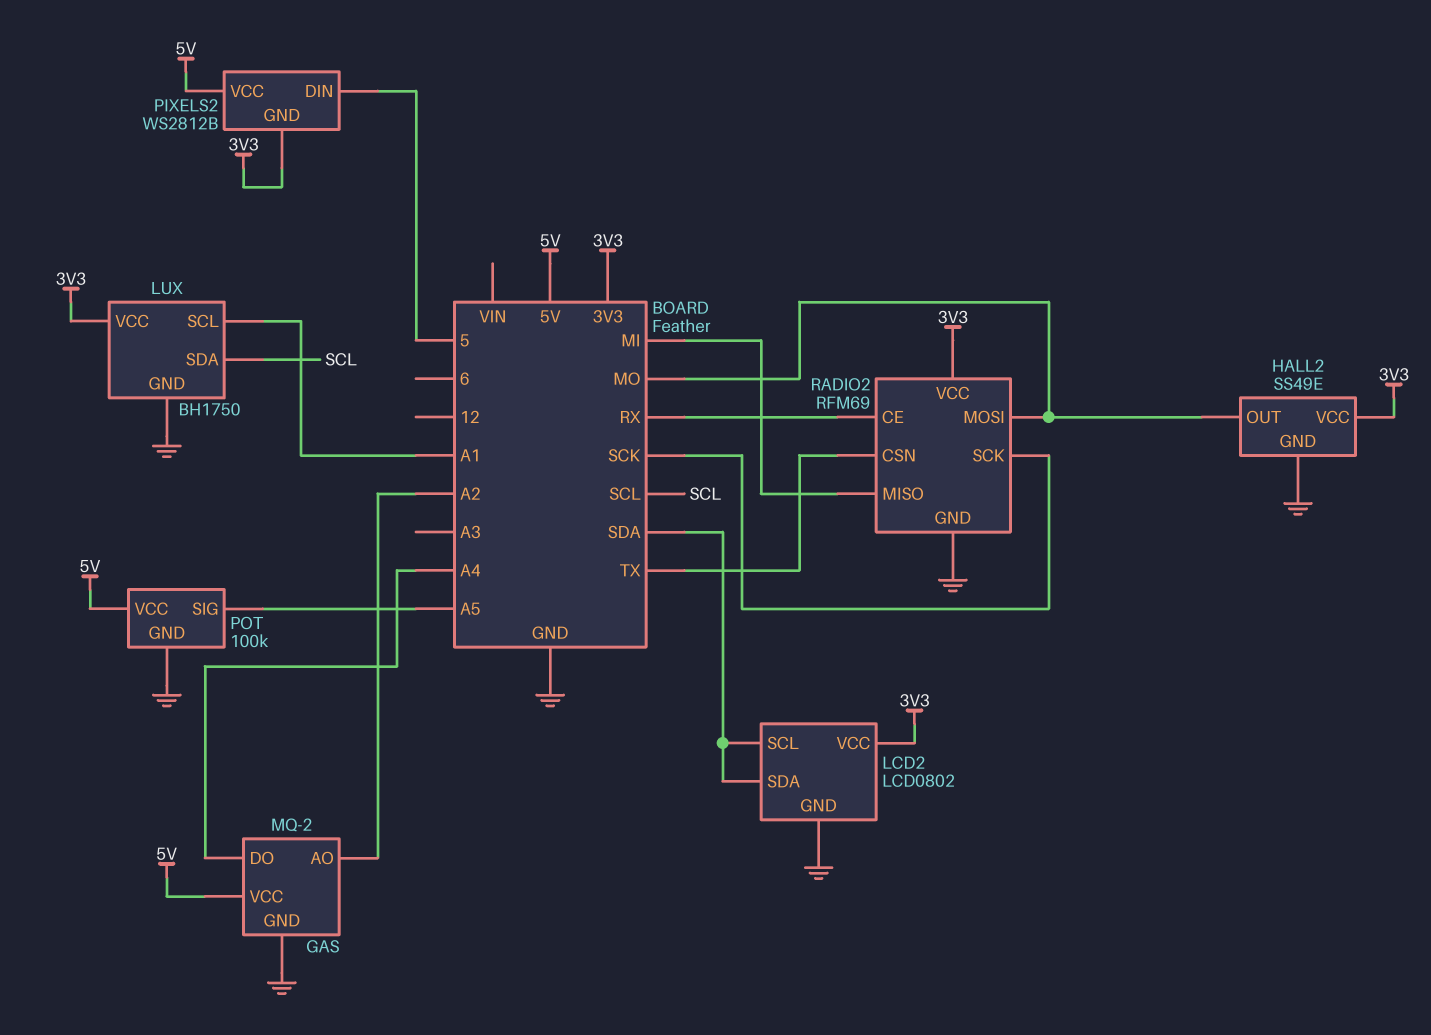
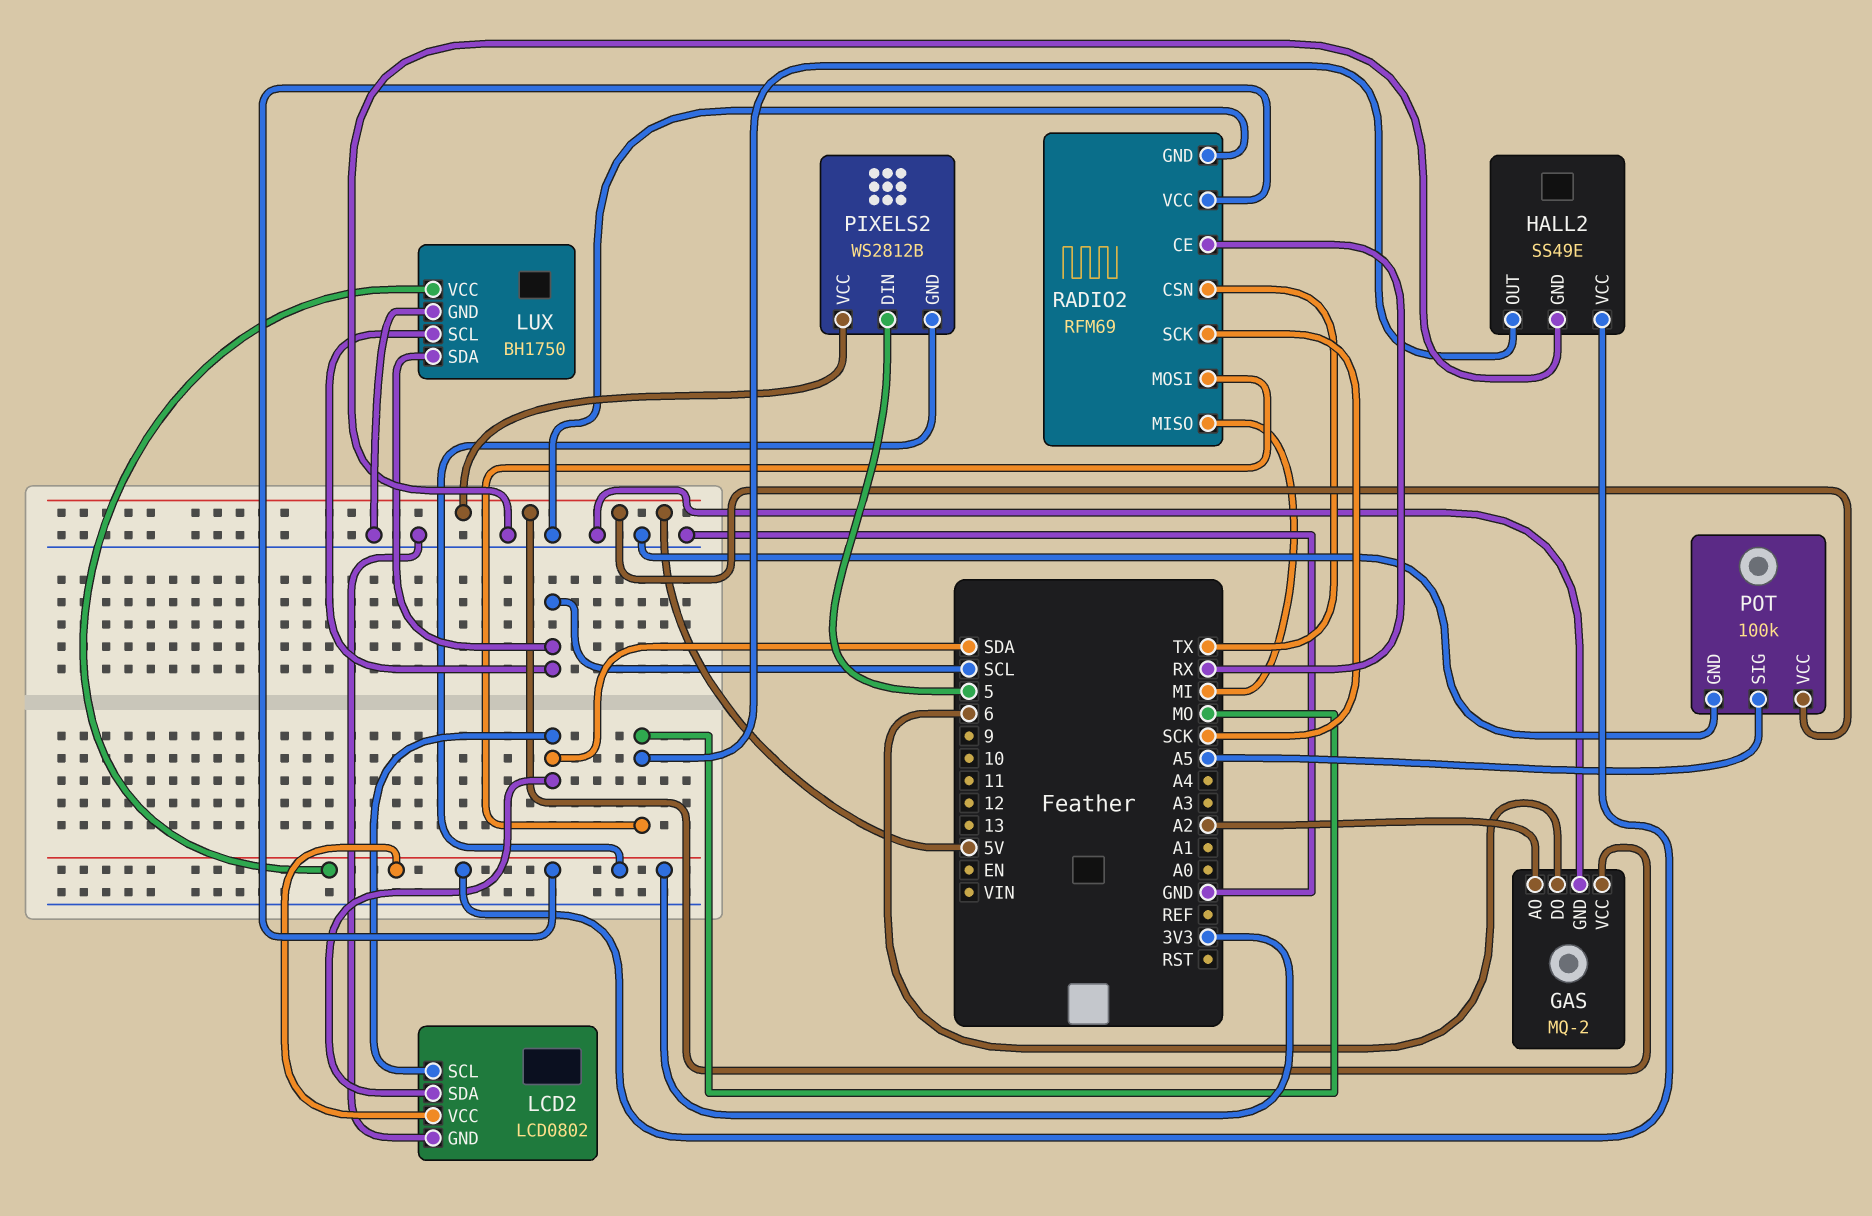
GAS pin DO: A4 -> 6
LUX pin SCL: A1 -> SCL

